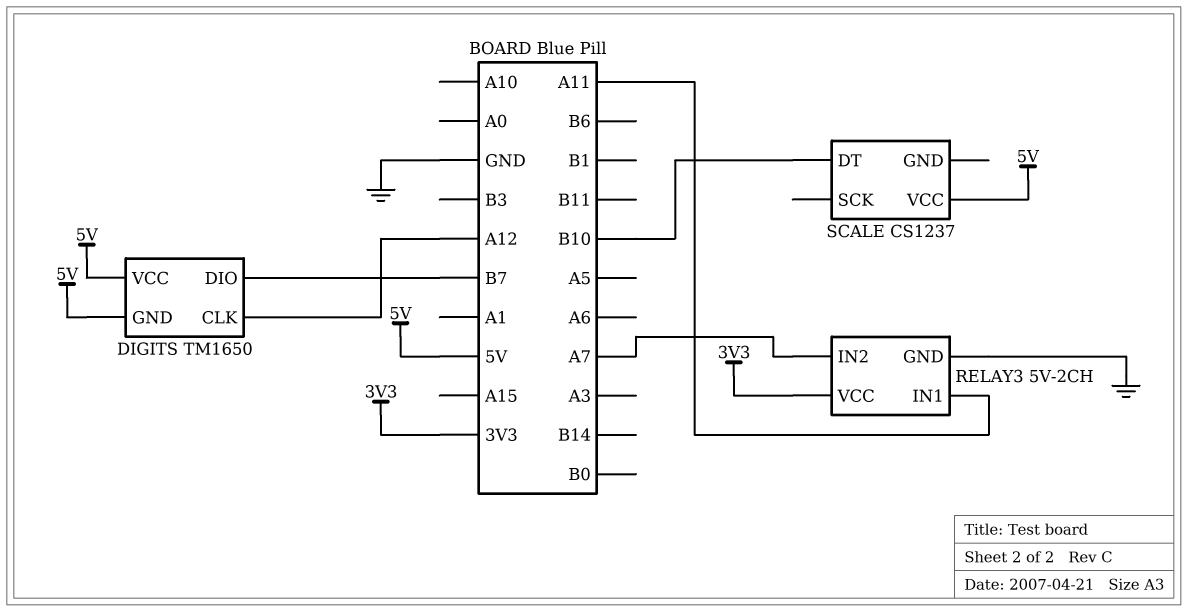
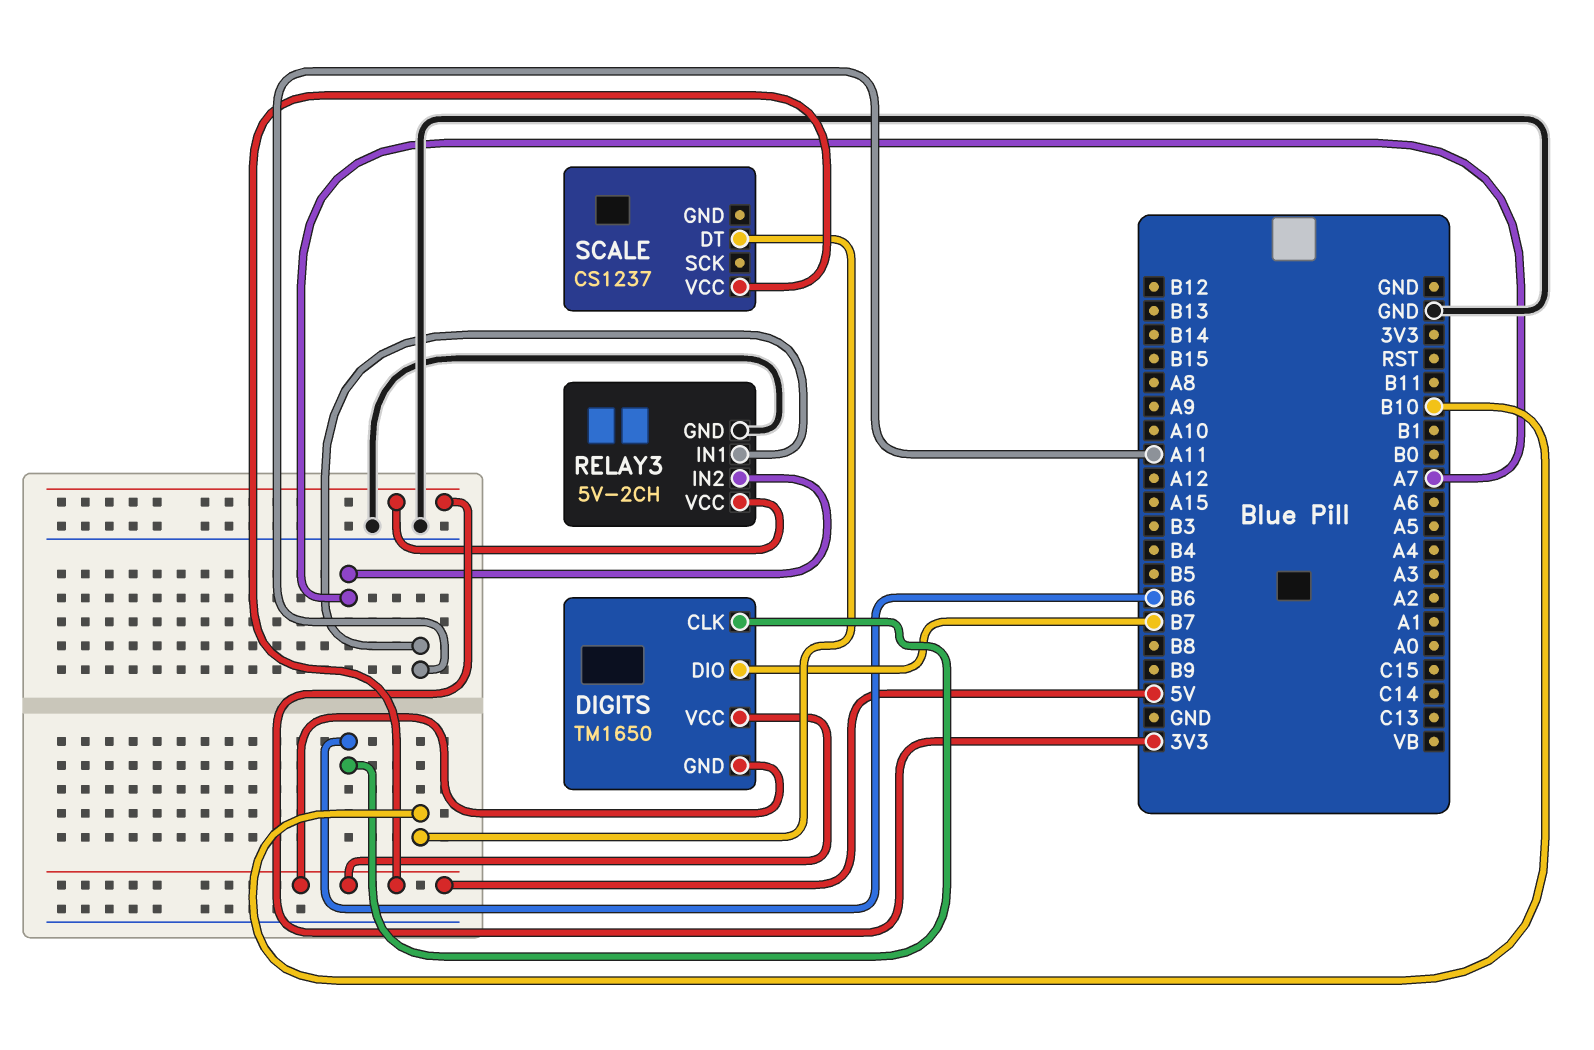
DIGITS pin CLK: A12 -> B6

